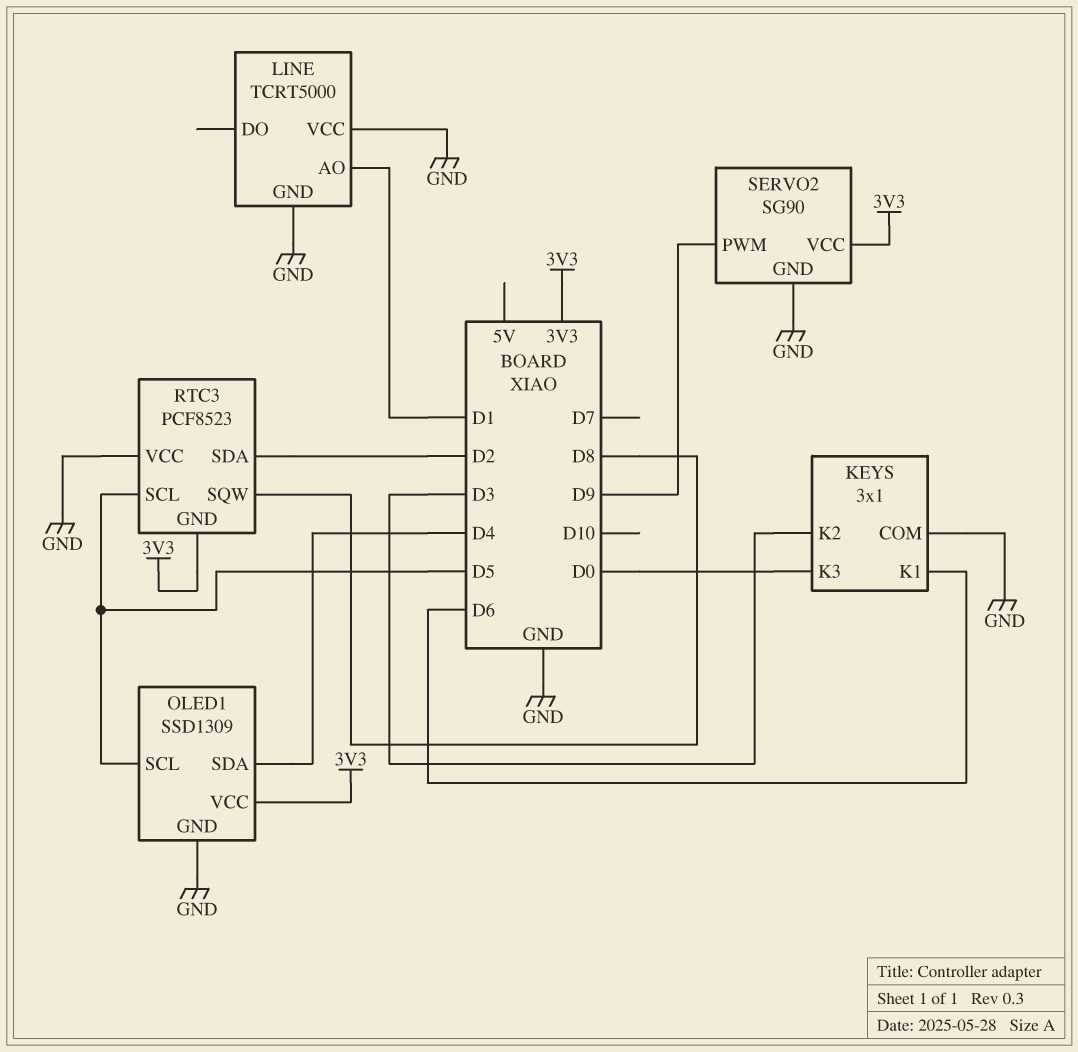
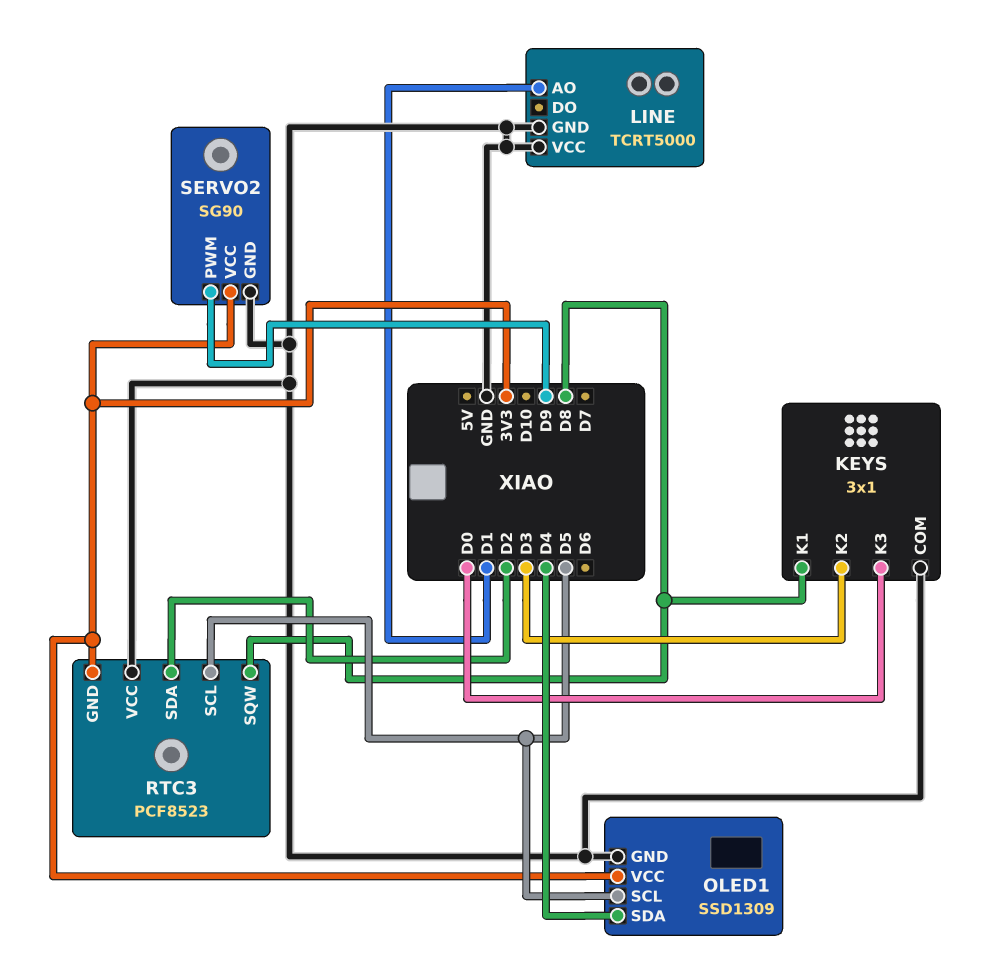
KEYS pin K1: D6 -> D8

